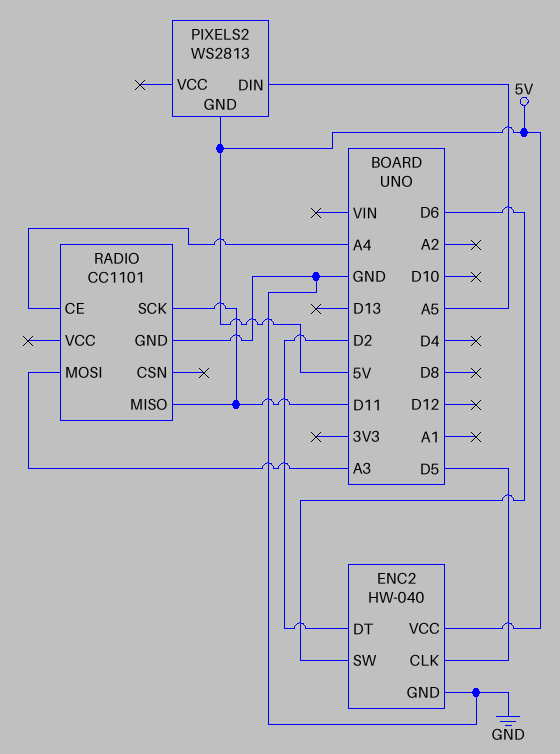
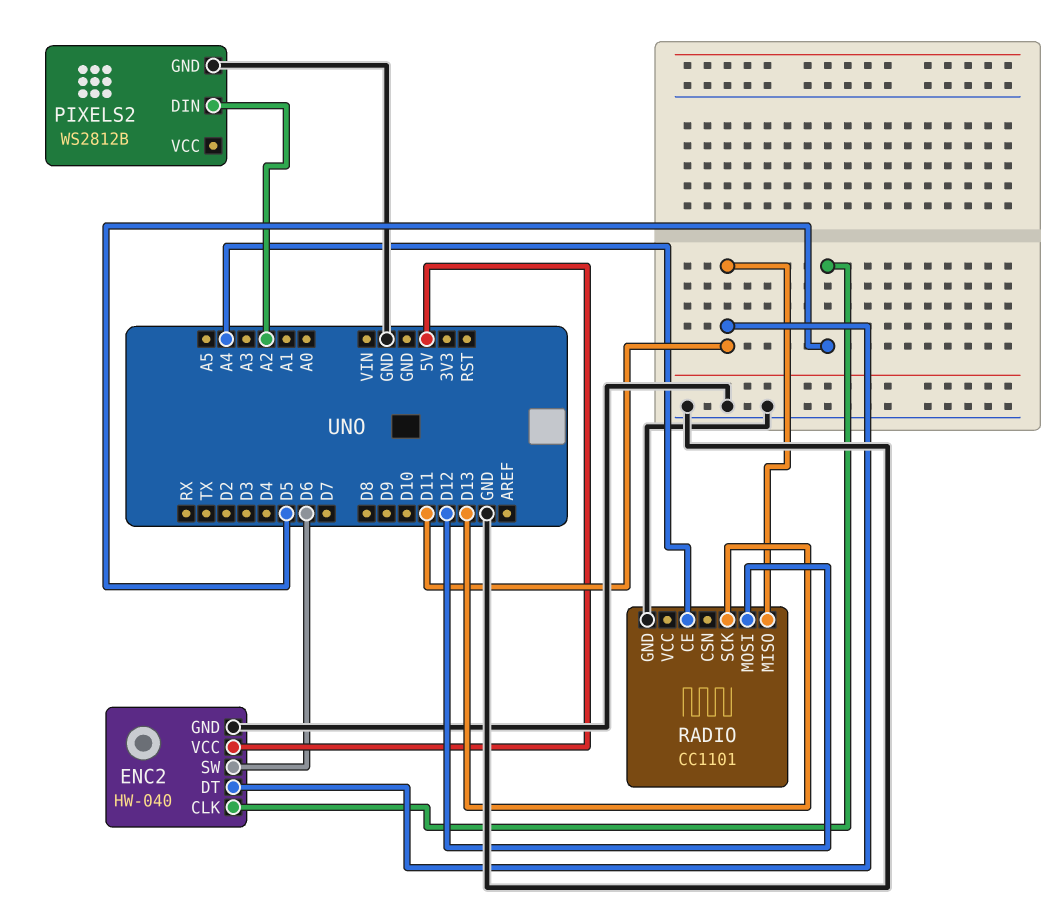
ENC2 pin DT: D2 -> D11
PIXELS2: WS2813 -> WS2812B
PIXELS2 pin DIN: A5 -> A2
PIXELS2 pin GND: 5V -> GND
RADIO pin MOSI: A3 -> D12
RADIO pin SCK: D11 -> D13

